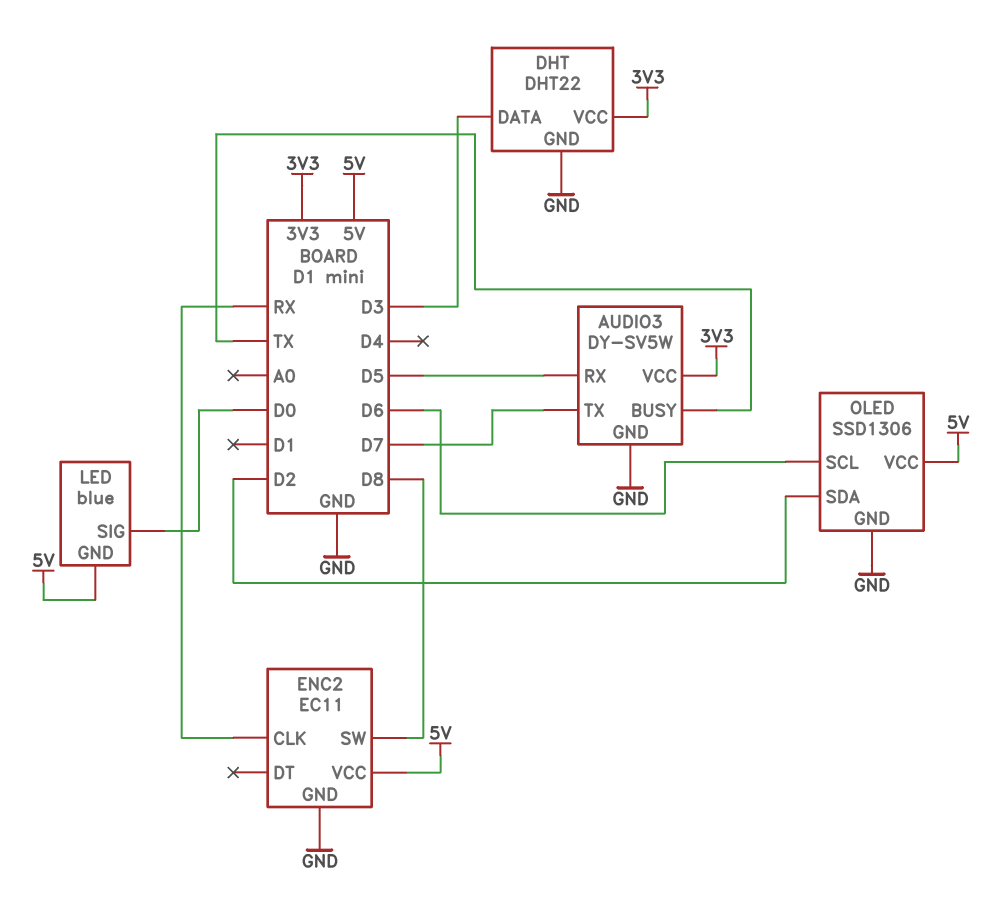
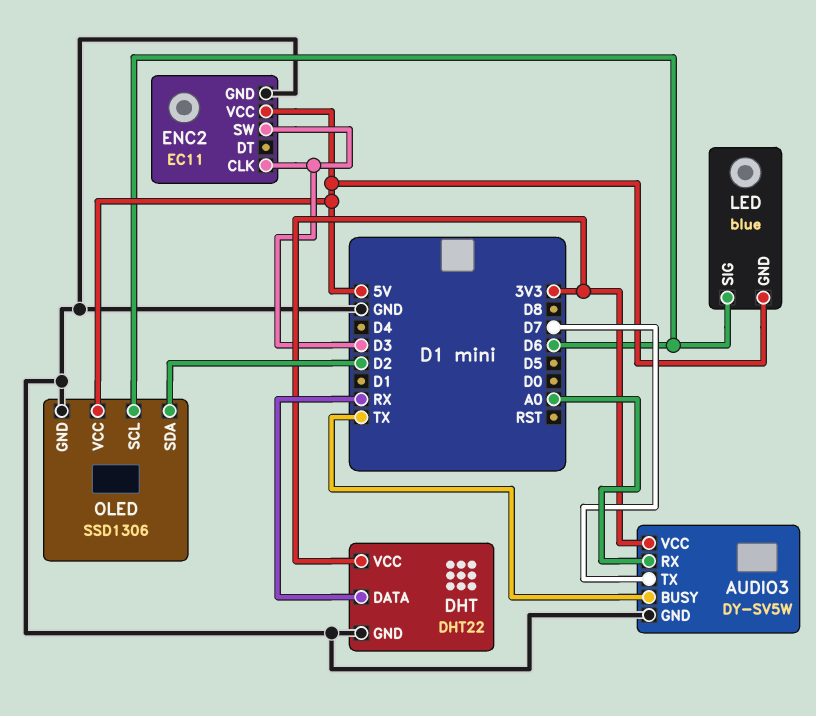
AUDIO3 pin RX: D5 -> A0
DHT pin DATA: D3 -> RX
ENC2 pin CLK: RX -> D3
ENC2 pin SW: D8 -> D3
LED pin SIG: D0 -> D6

